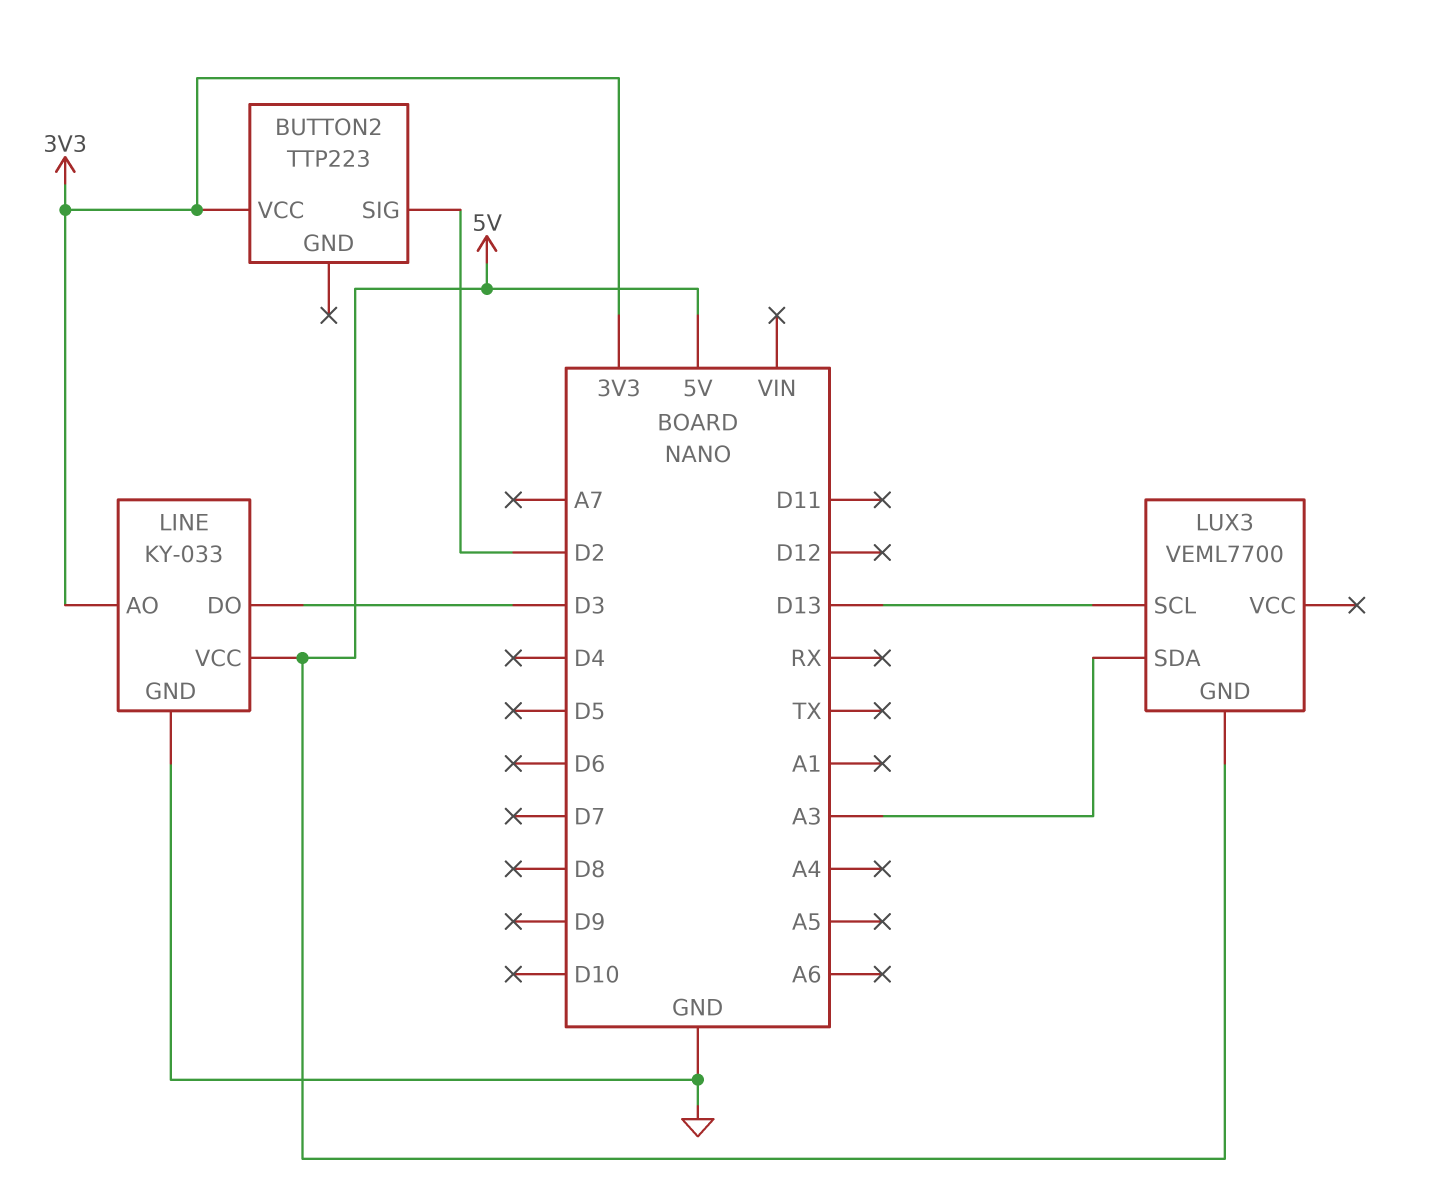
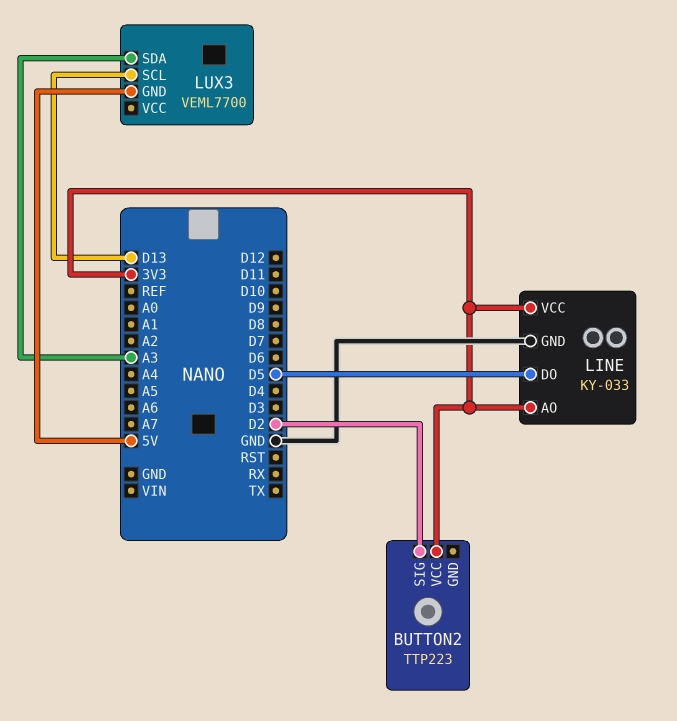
LINE pin DO: D3 -> D5
LINE pin VCC: 5V -> 3V3

